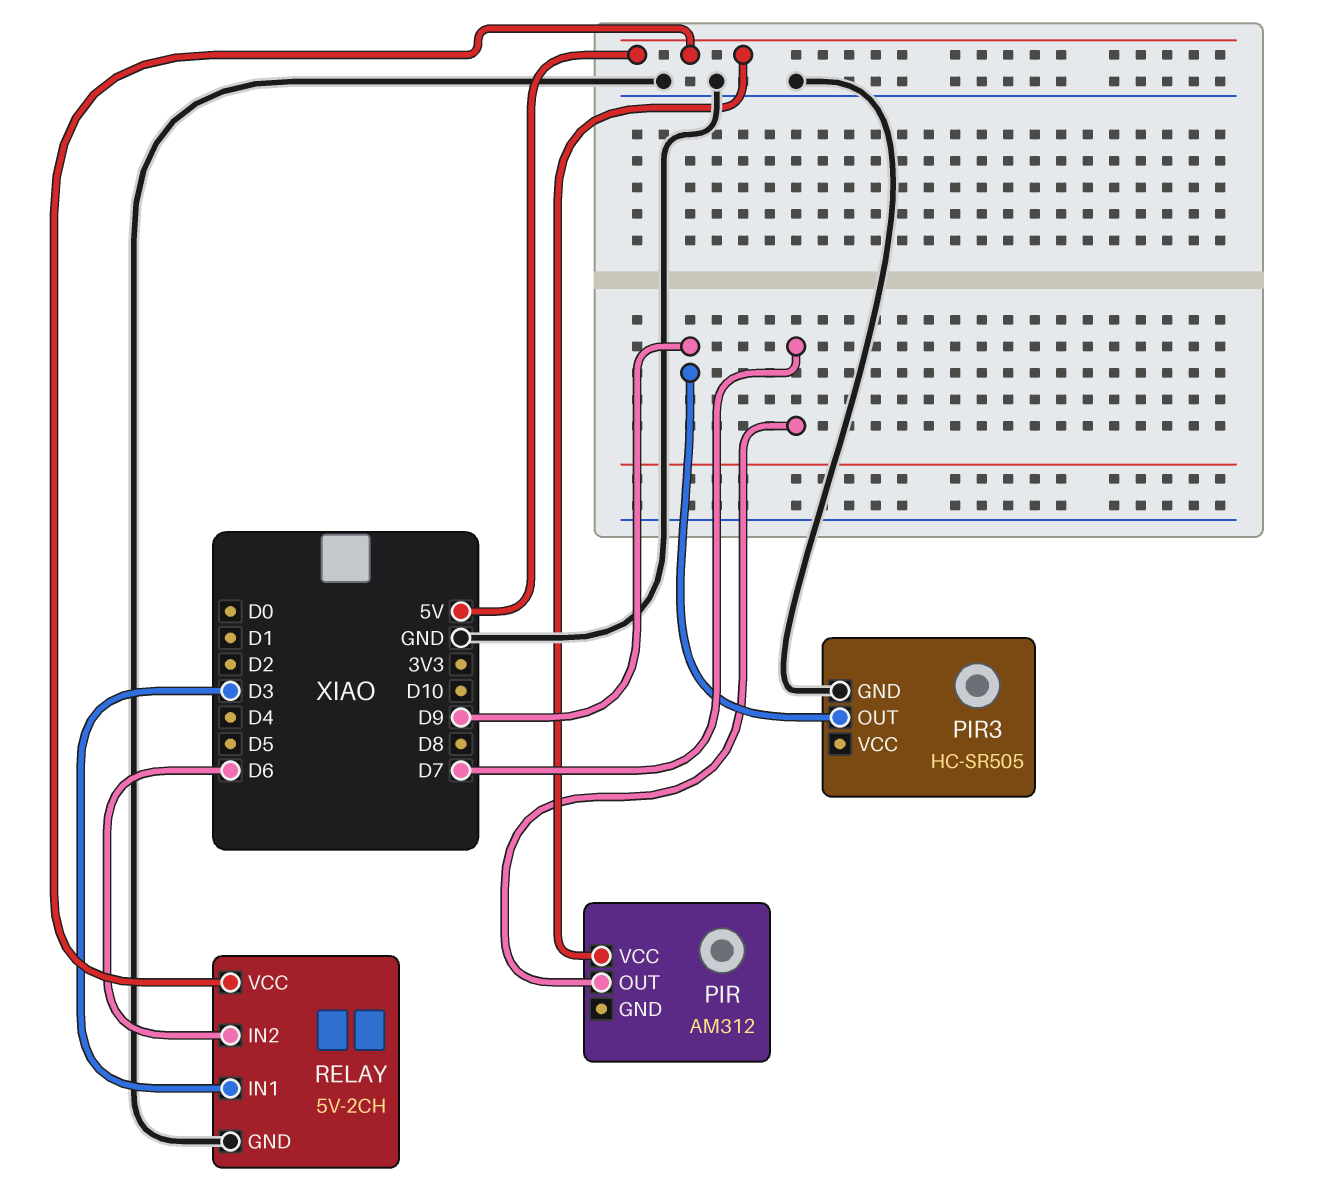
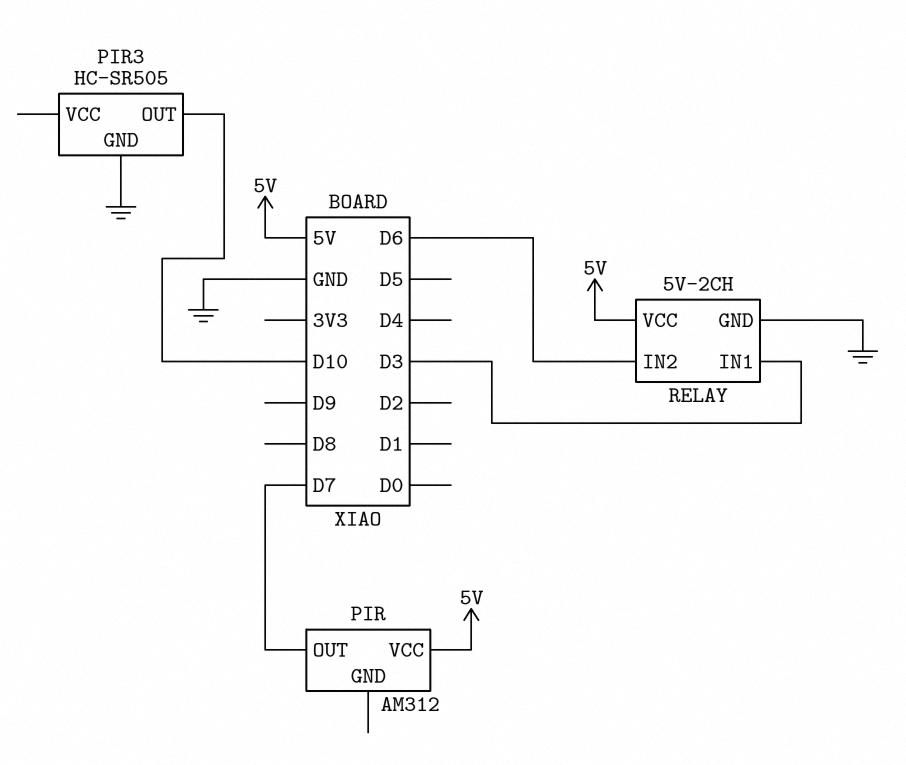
PIR3 pin OUT: D9 -> D10

